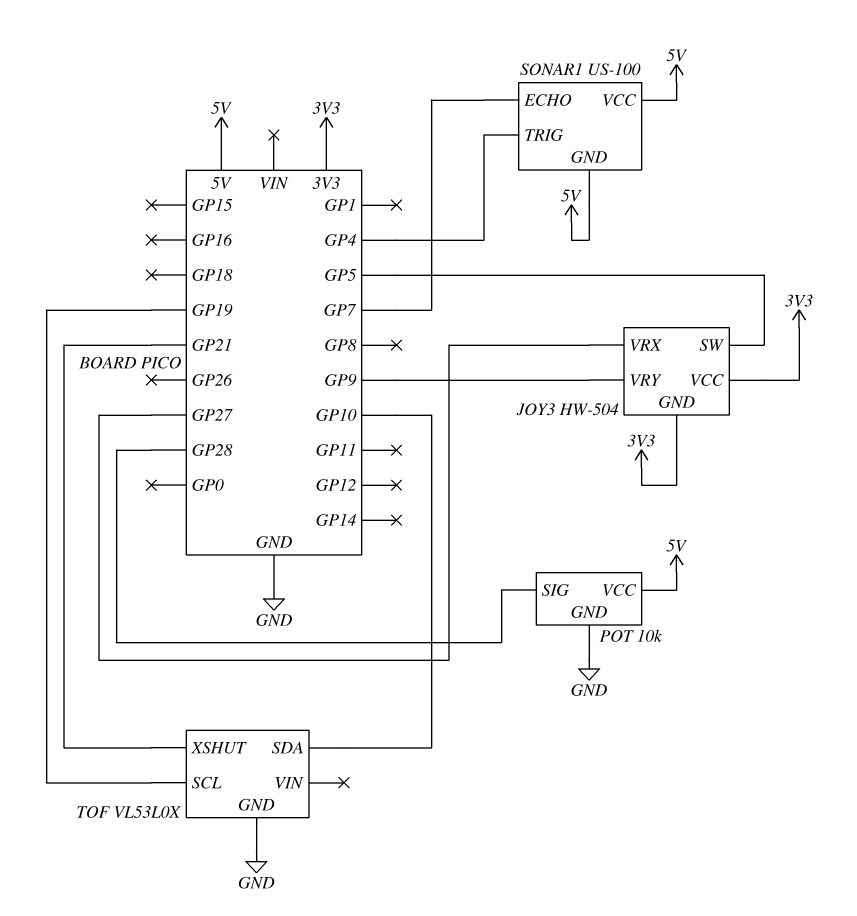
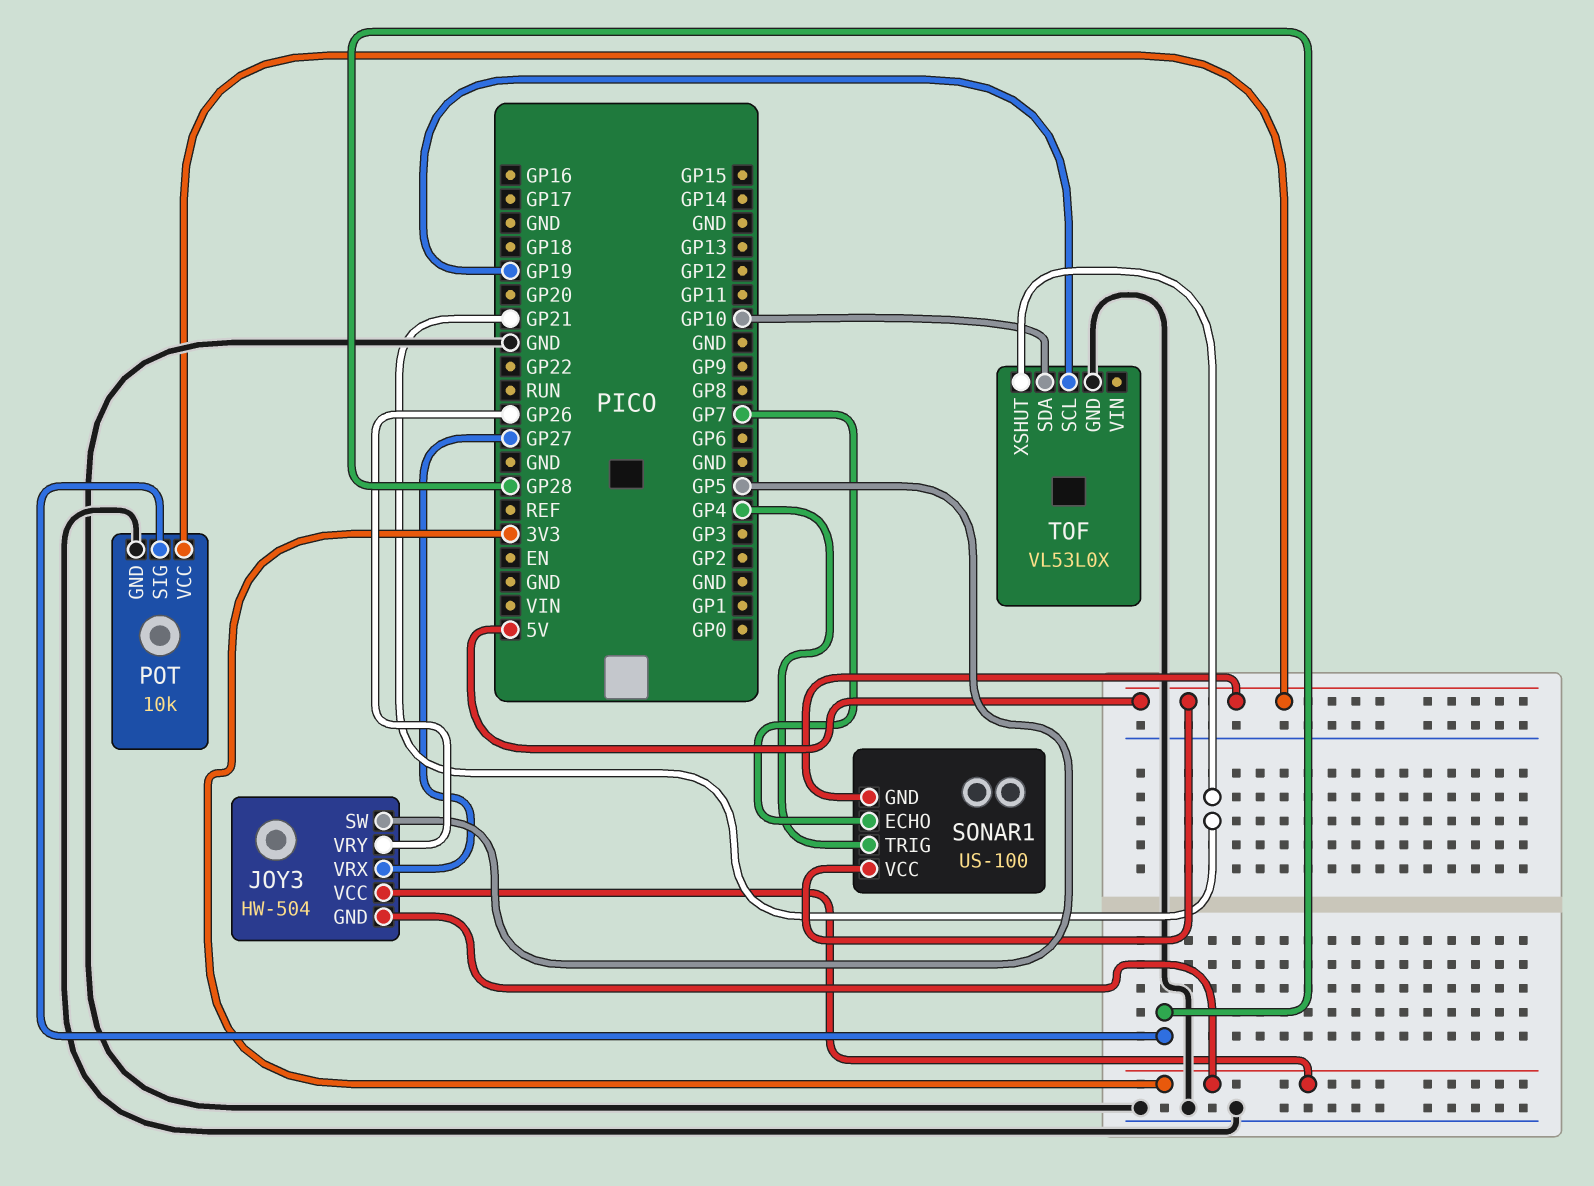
JOY3 pin VRY: GP9 -> GP26

